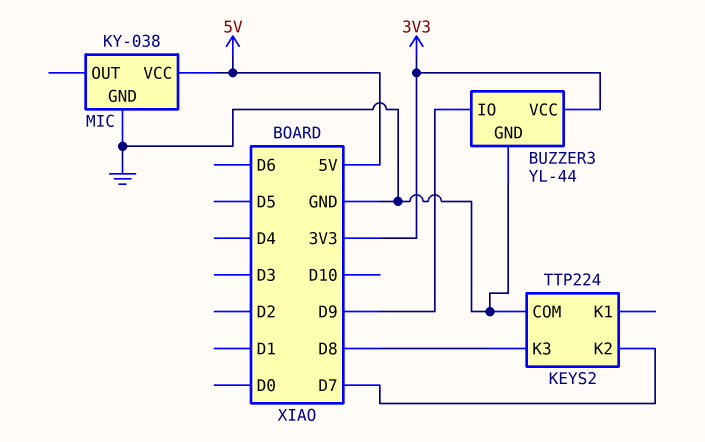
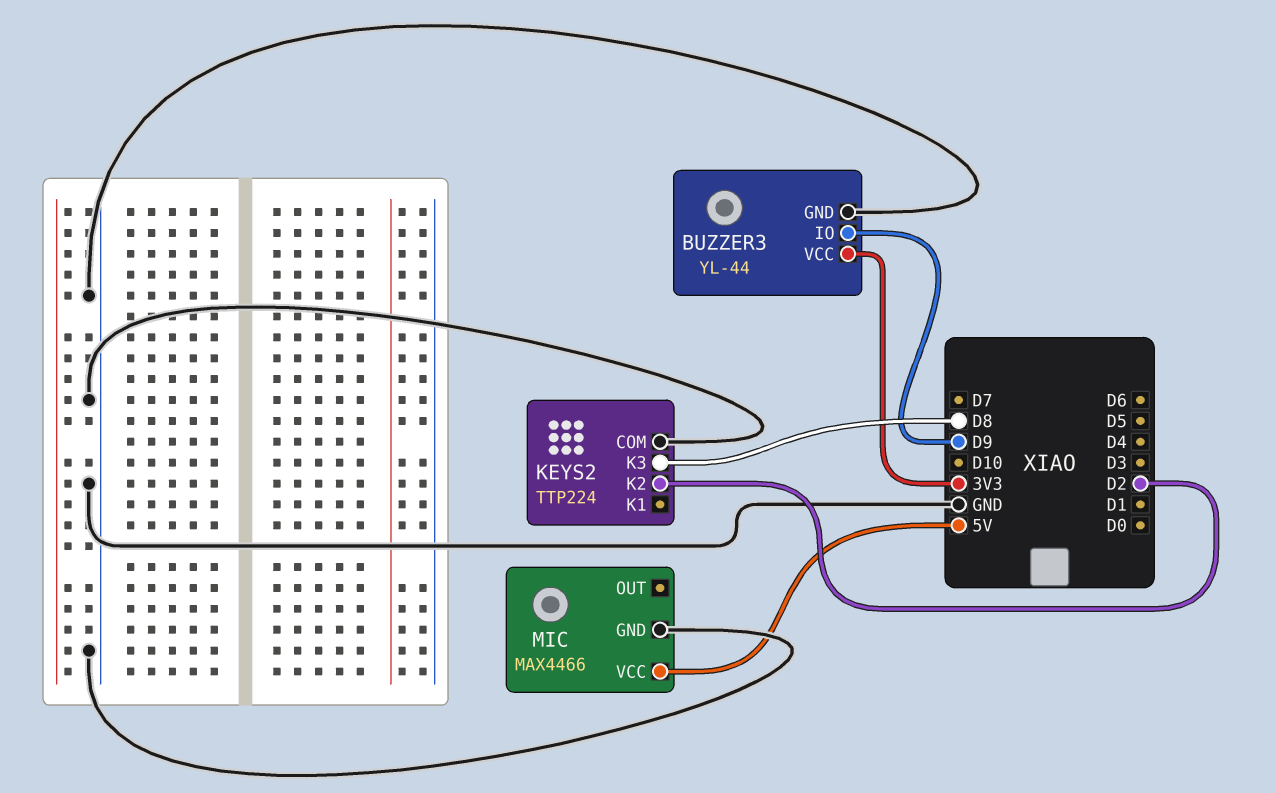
KEYS2 pin K2: D7 -> D2
MIC: KY-038 -> MAX4466

